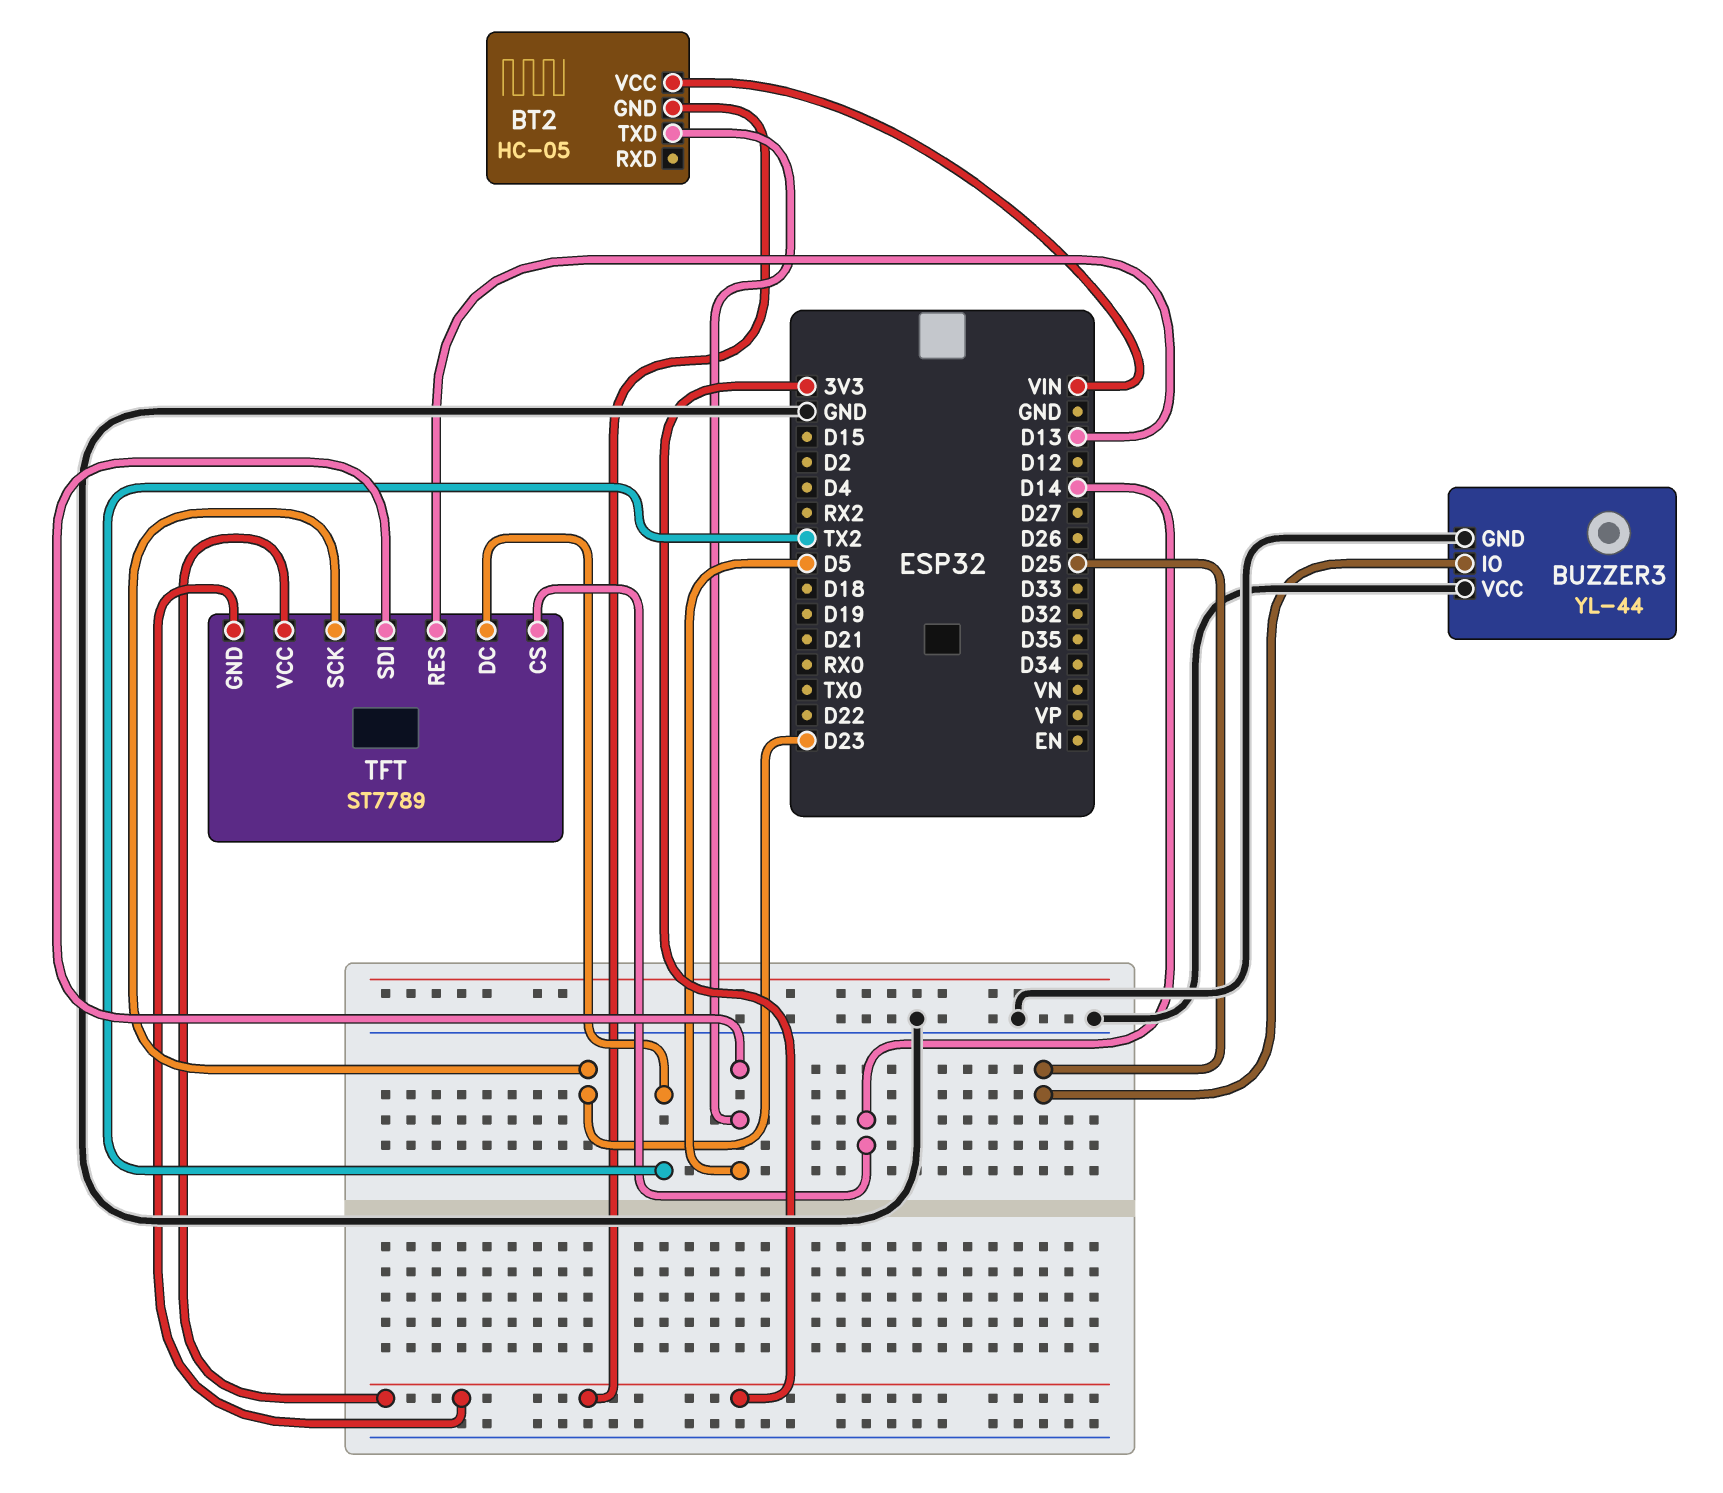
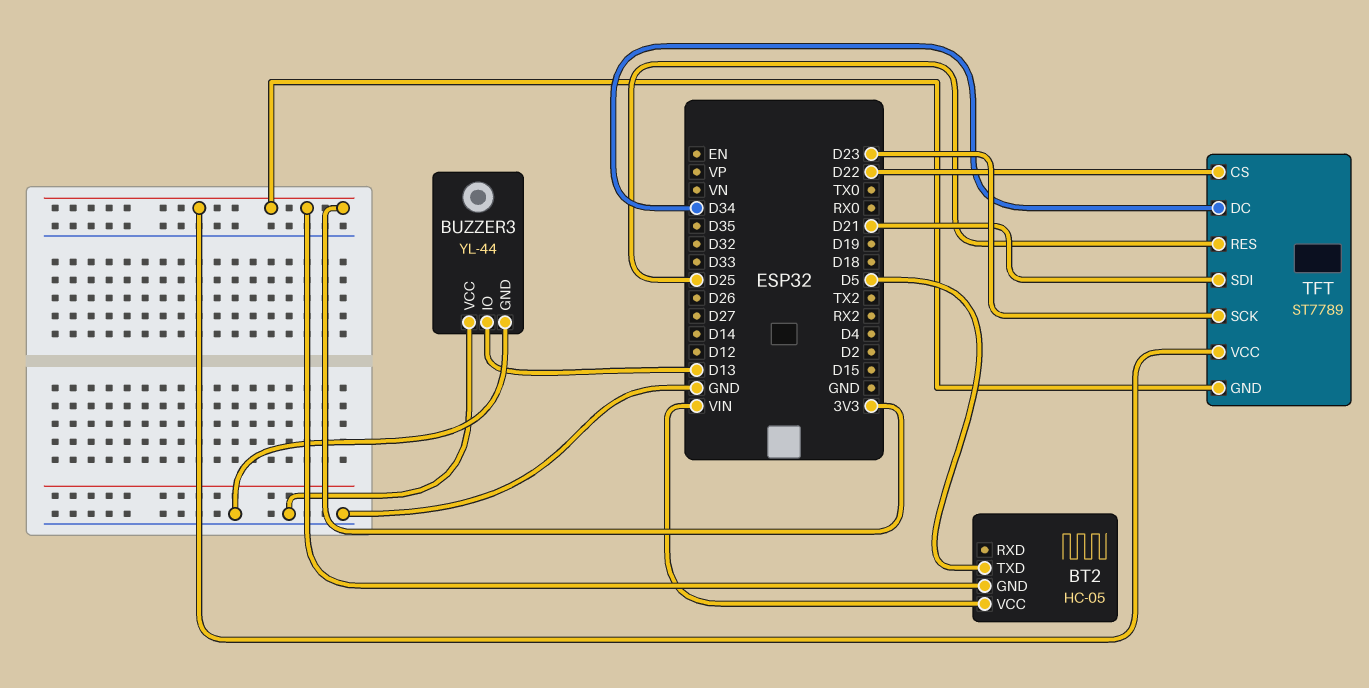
BUZZER3 pin IO: D25 -> D13
TFT pin CS: D14 -> D22
TFT pin DC: TX2 -> D34
TFT pin RES: D13 -> D25
TFT pin SDI: D5 -> D21

